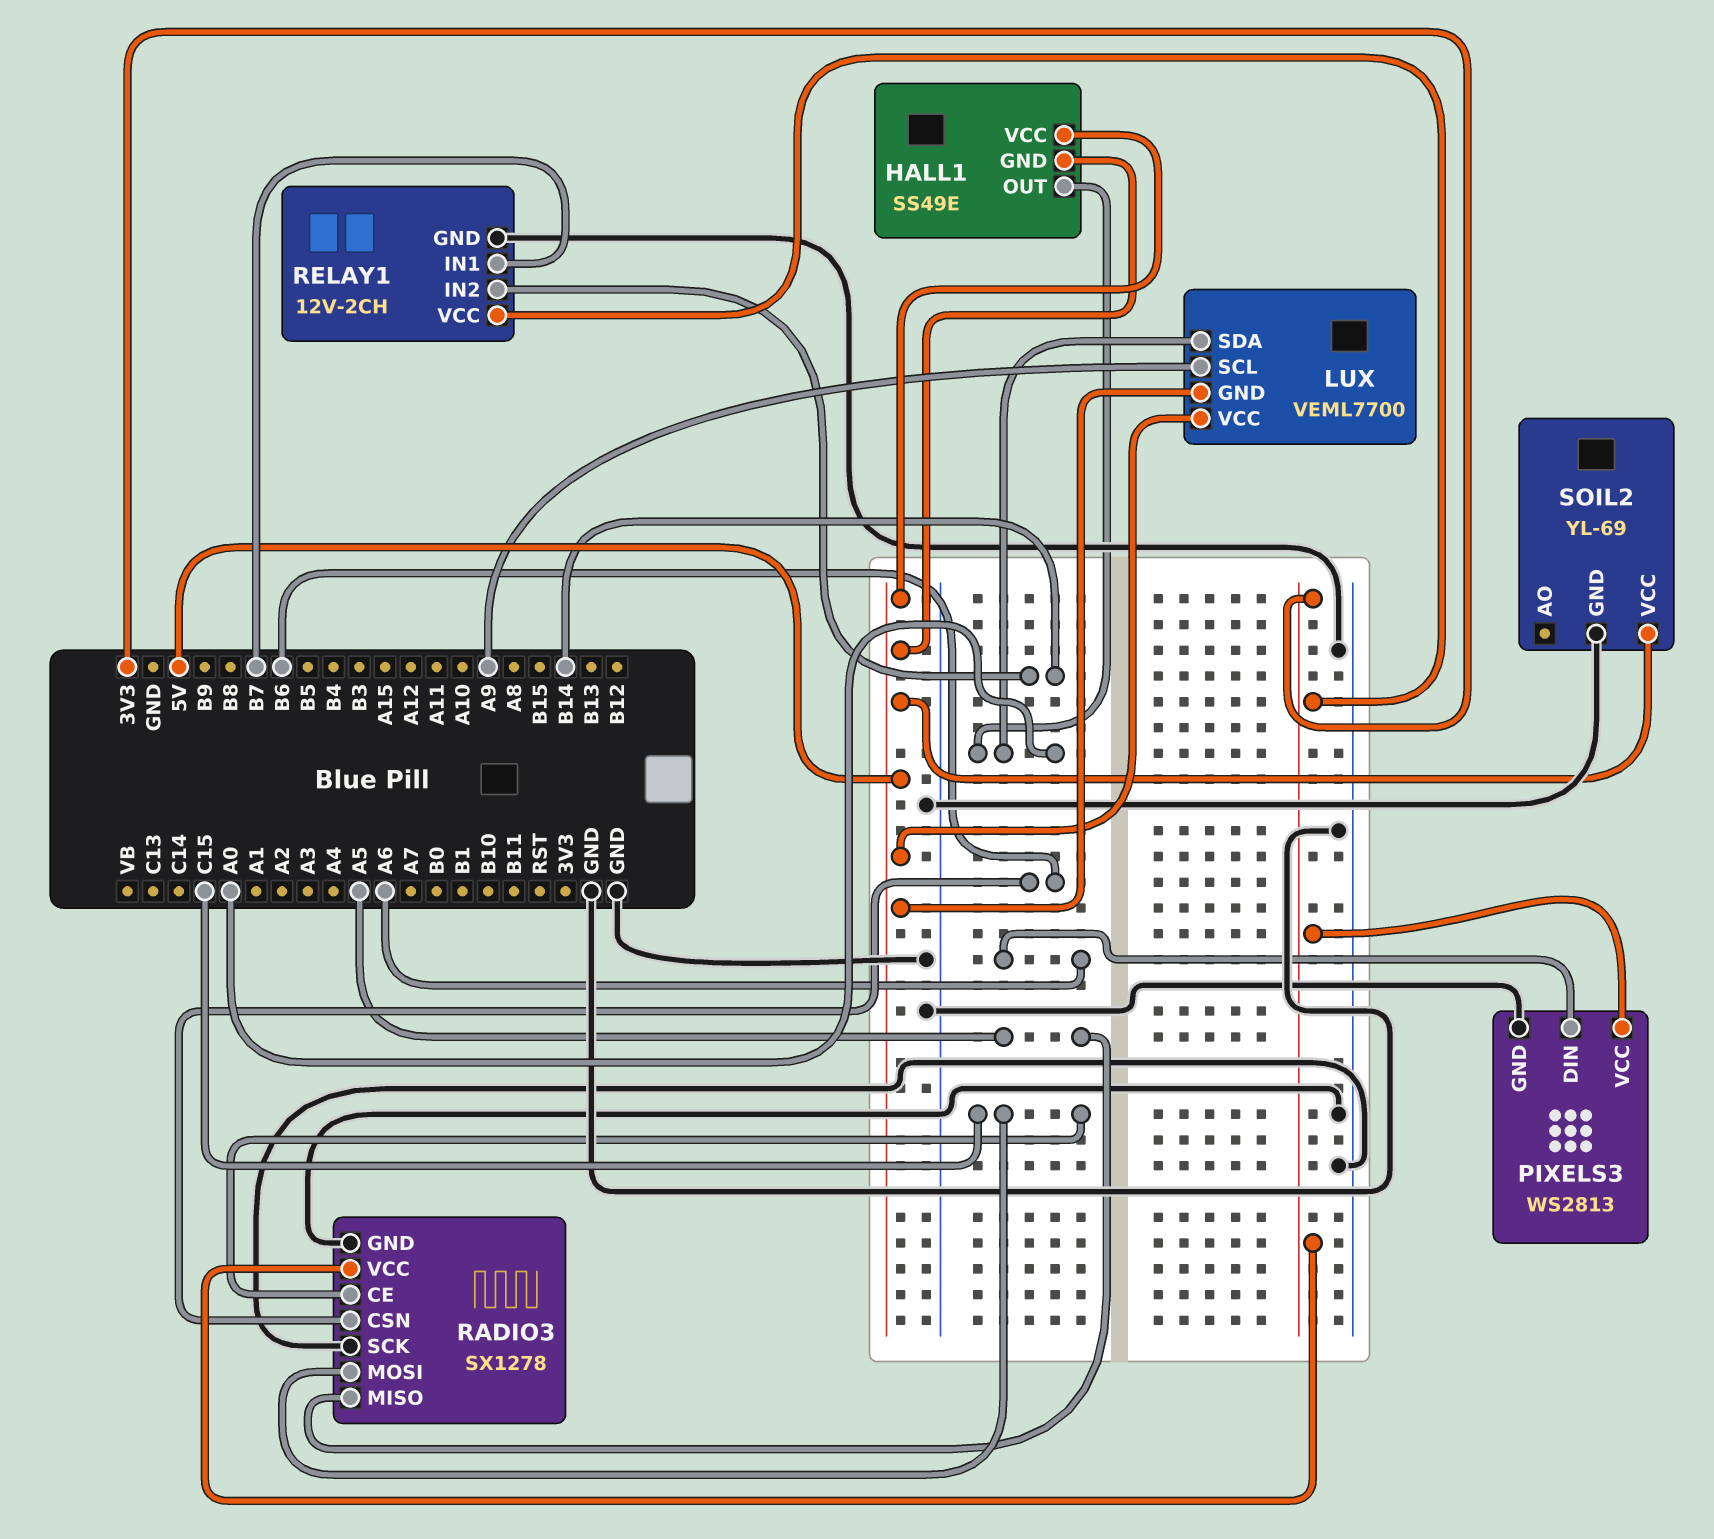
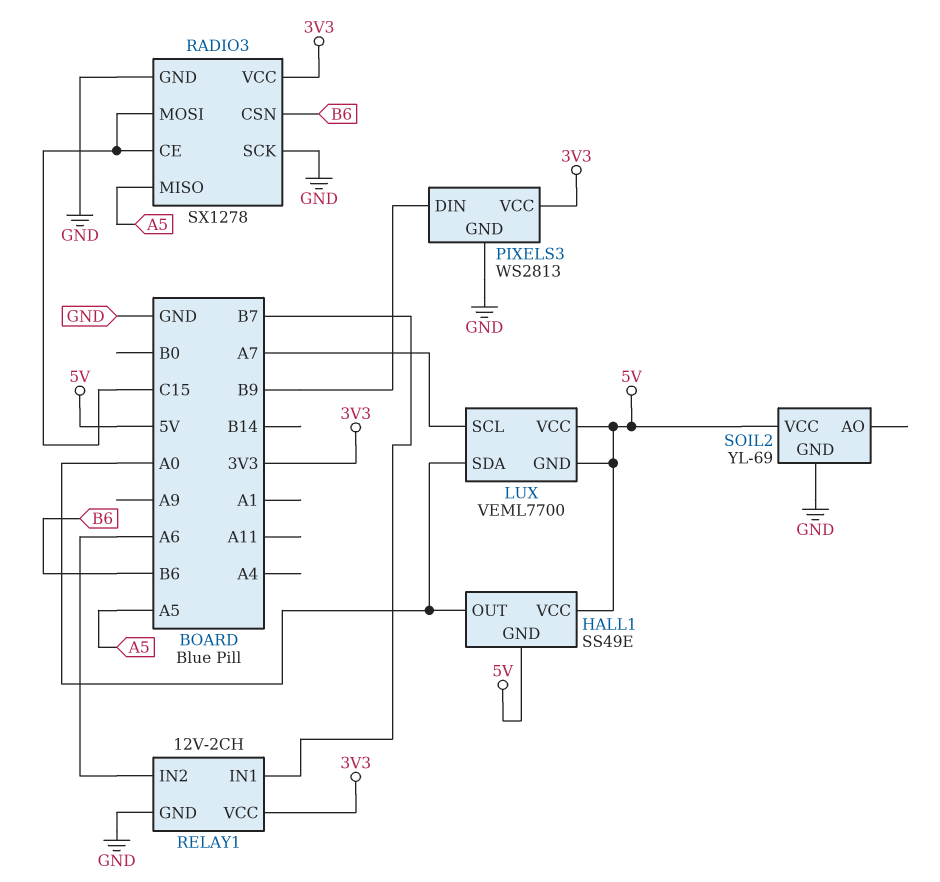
LUX pin SCL: A9 -> A7
PIXELS3 pin DIN: A6 -> B9
RELAY1 pin IN2: B14 -> A6

